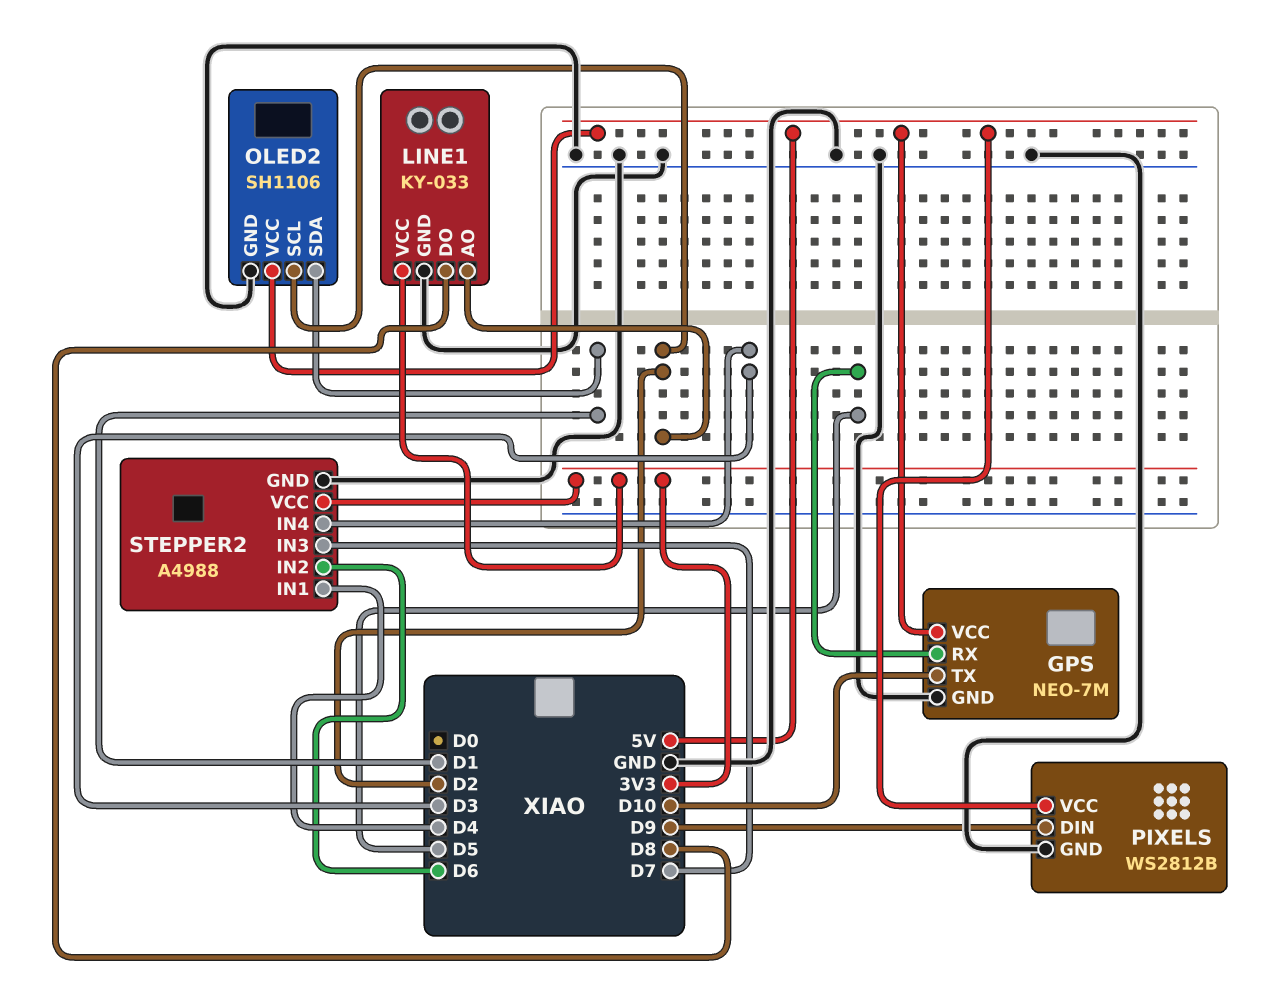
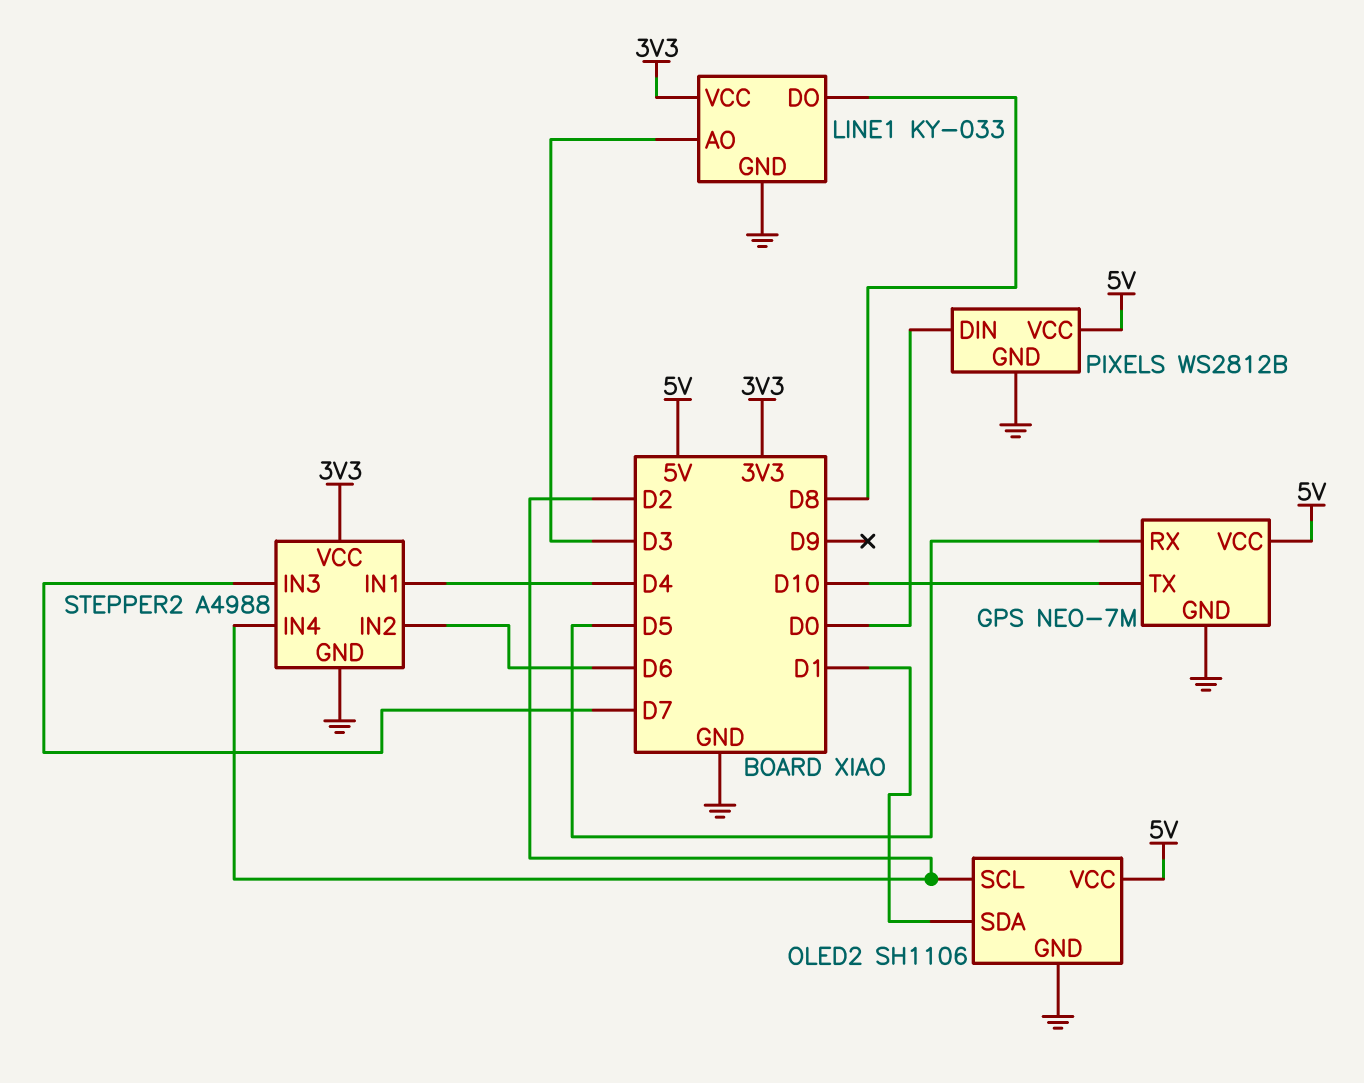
LINE1 pin AO: D2 -> D3
PIXELS pin DIN: D9 -> D0
STEPPER2 pin IN4: D3 -> D2

